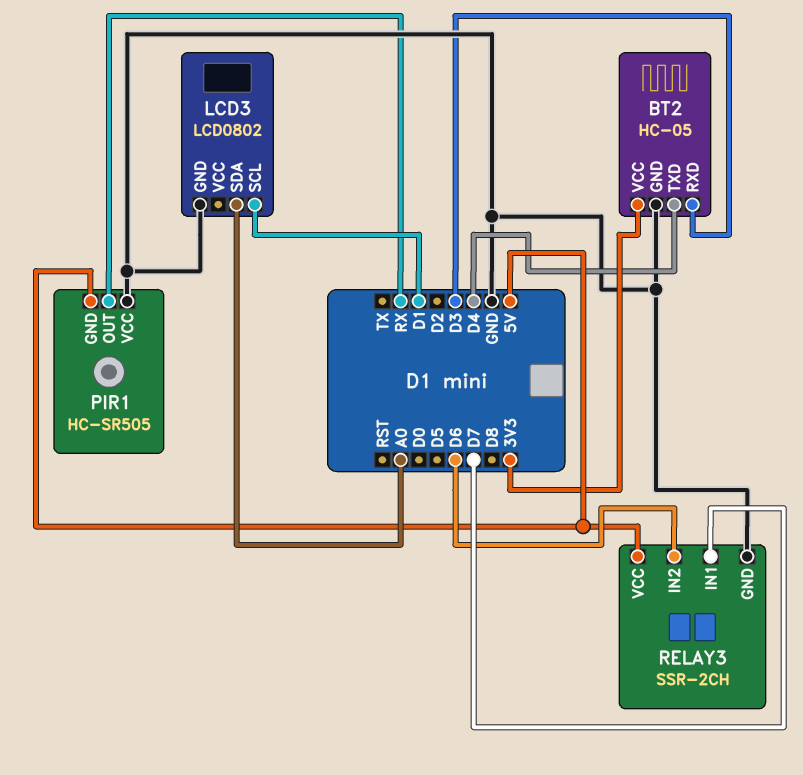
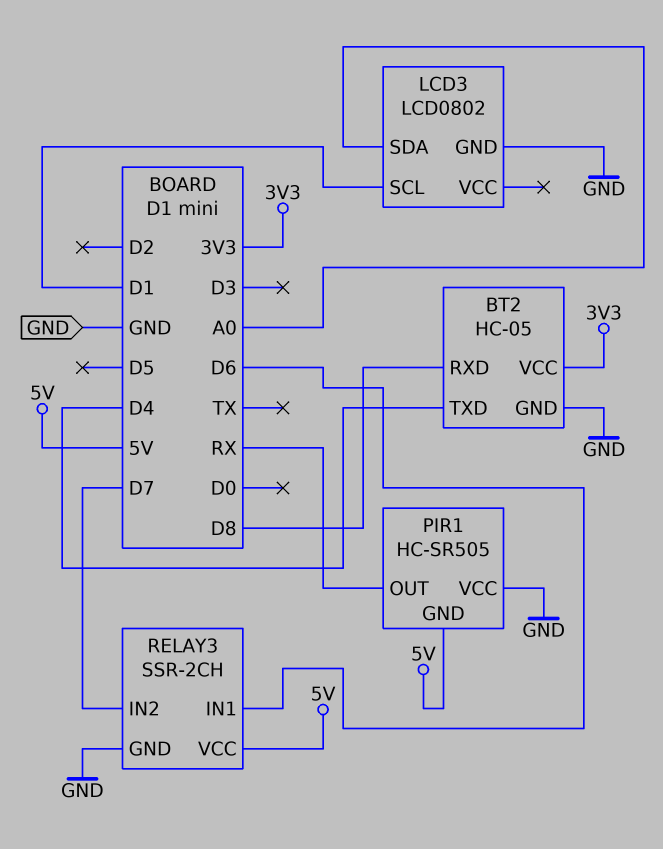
BT2 pin RXD: D3 -> D8
RELAY3 pin IN1: D7 -> D6
RELAY3 pin IN2: D6 -> D7

